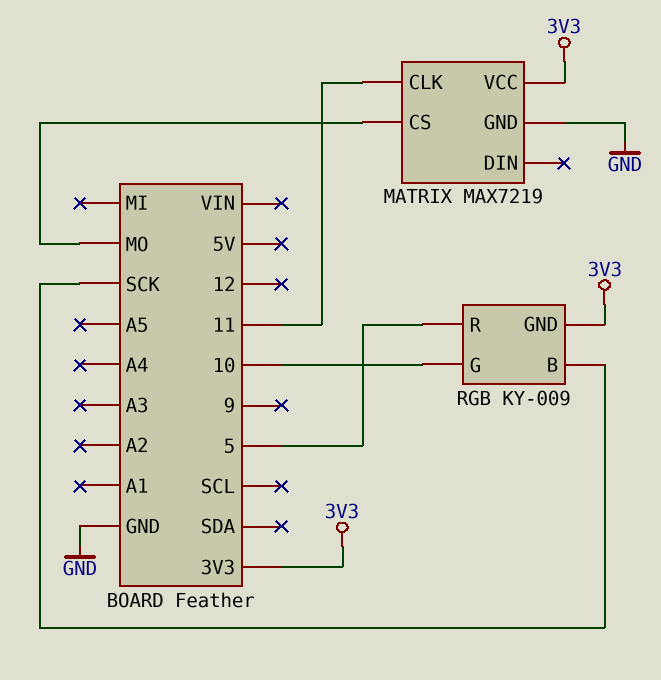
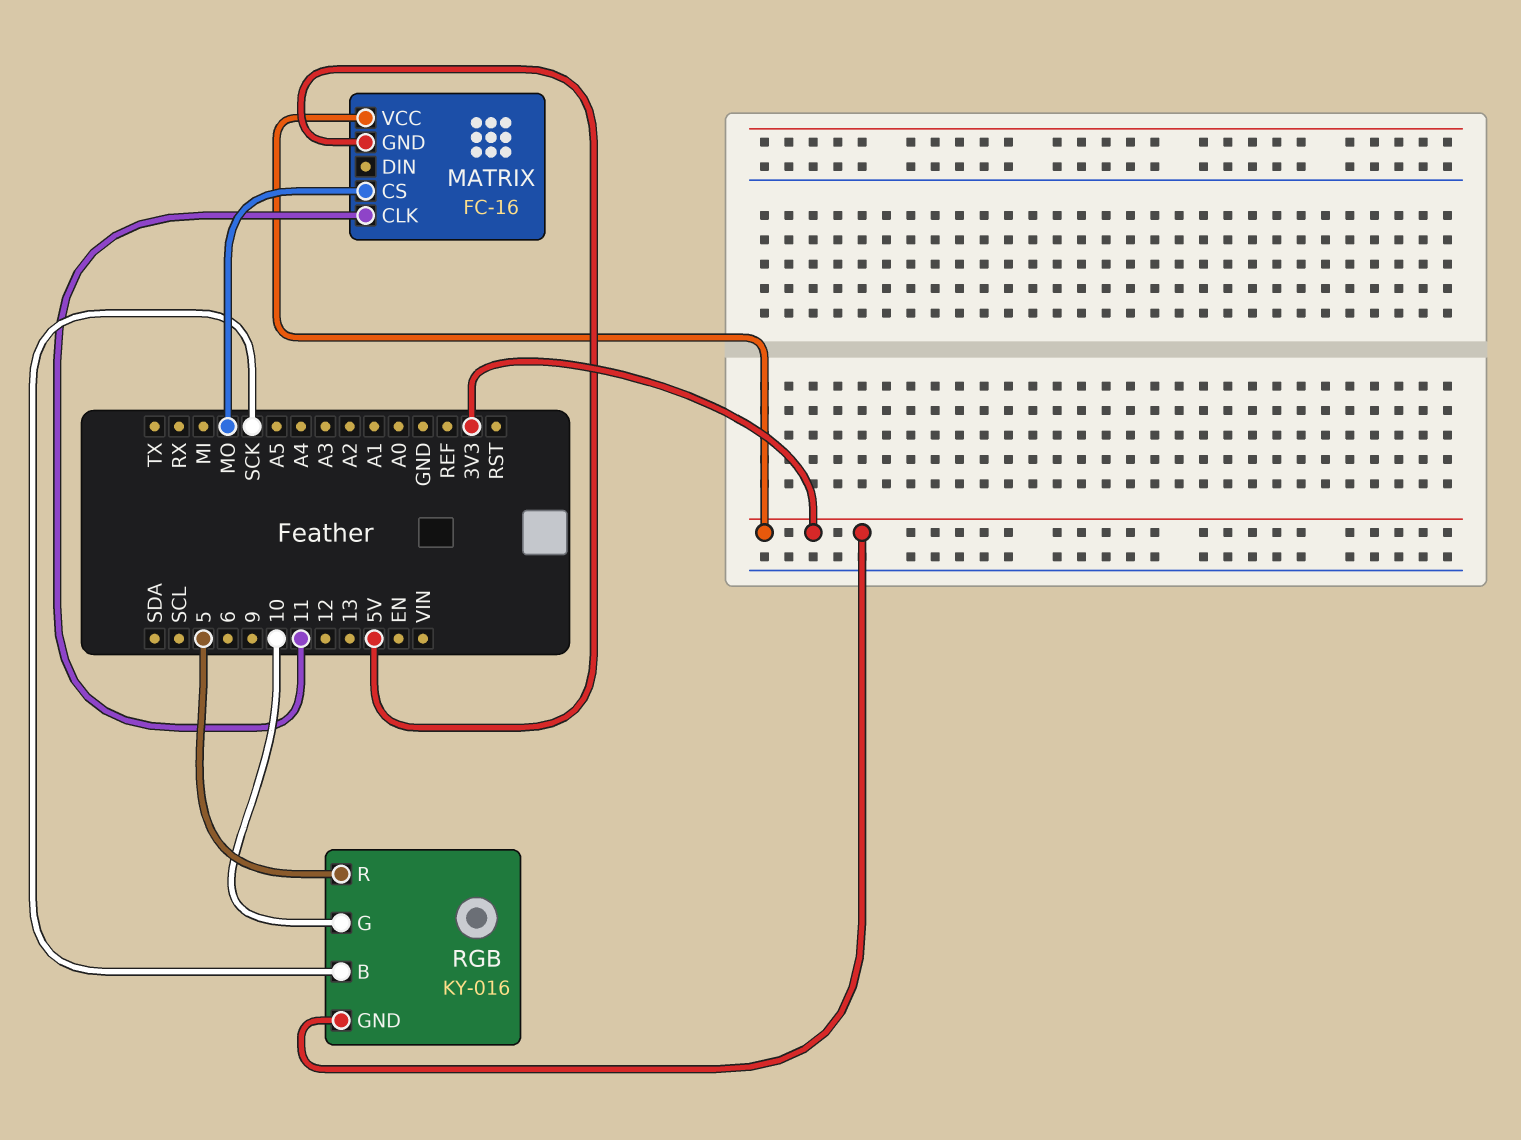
MATRIX: MAX7219 -> FC-16
MATRIX pin GND: GND -> 5V
RGB: KY-009 -> KY-016

